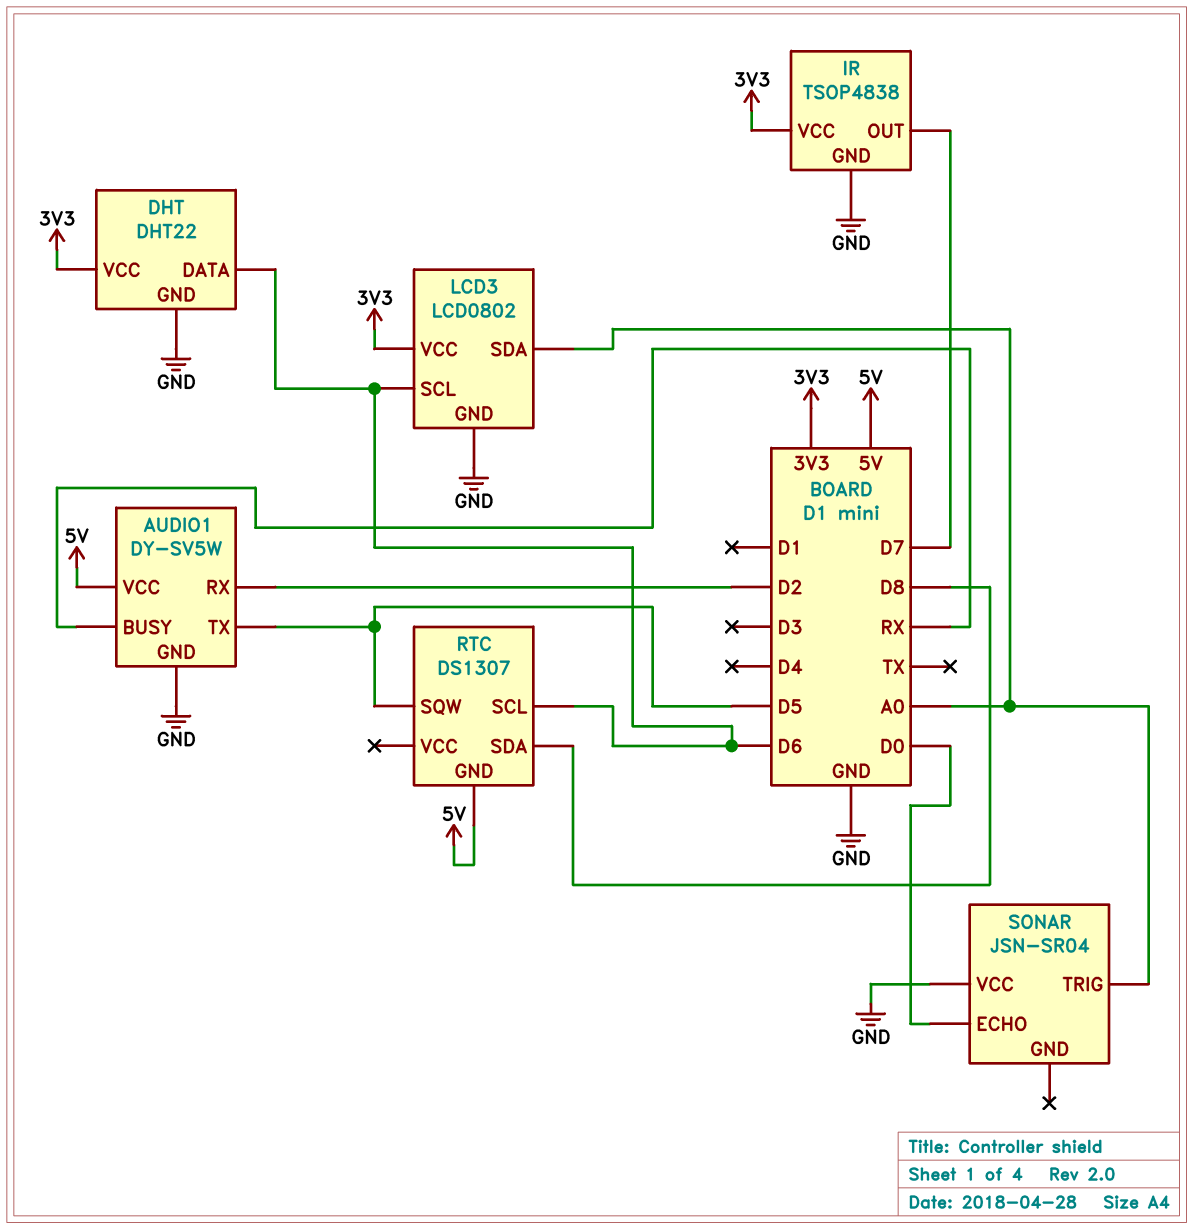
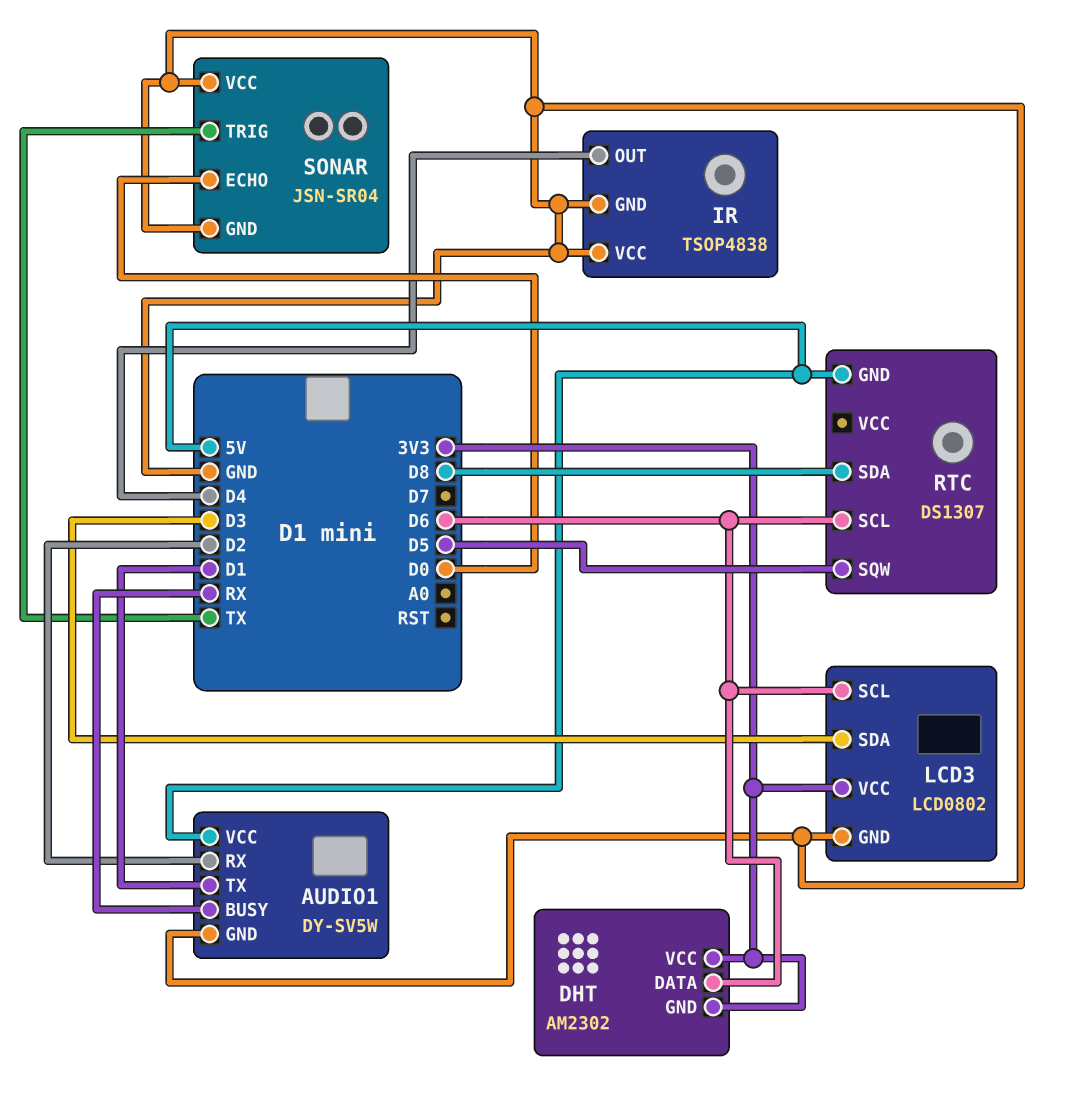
AUDIO1 pin TX: D5 -> D1
DHT: DHT22 -> AM2302
DHT pin GND: GND -> 3V3
IR pin OUT: D7 -> D4
IR pin VCC: 3V3 -> GND
LCD3 pin SDA: A0 -> D3
SONAR pin GND: none -> GND
SONAR pin TRIG: A0 -> TX

